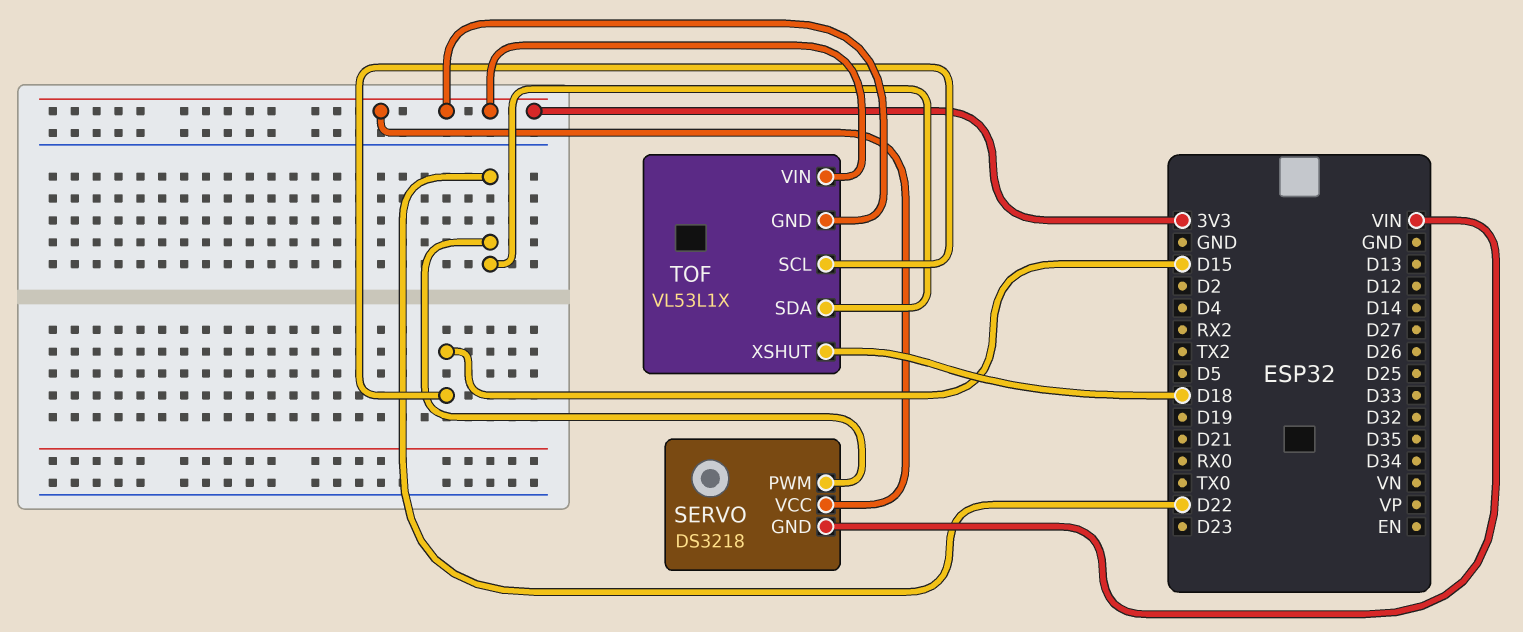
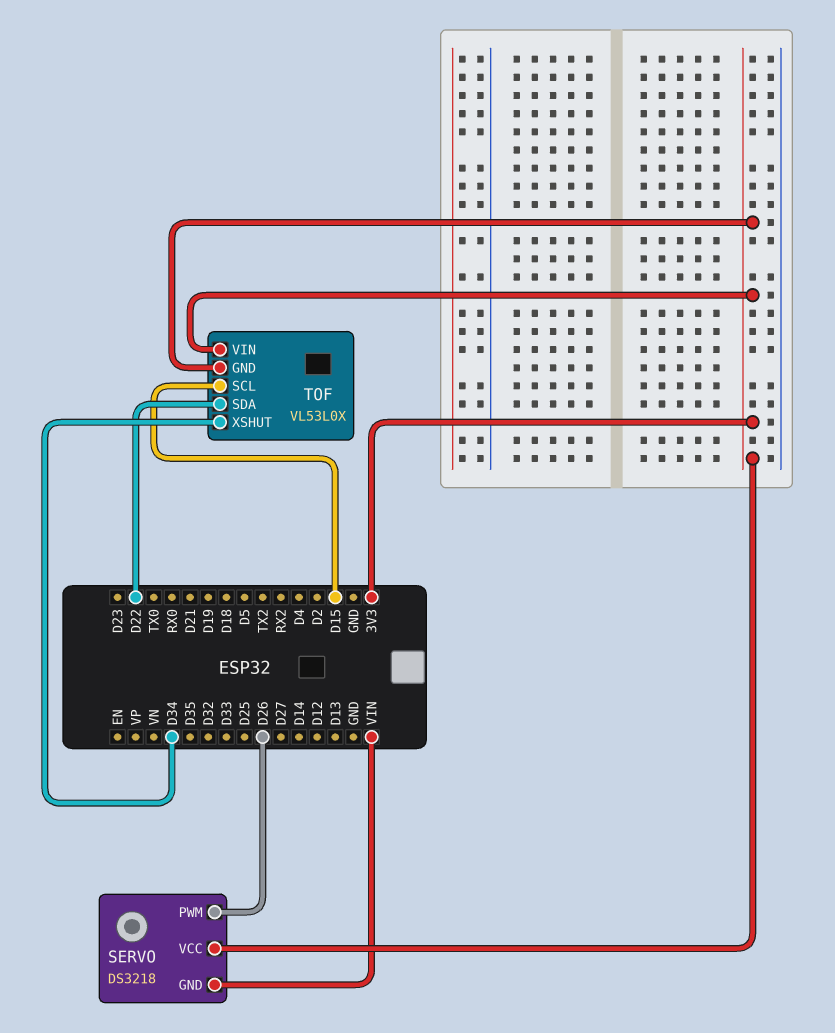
SERVO pin PWM: D22 -> D26
TOF: VL53L1X -> VL53L0X
TOF pin XSHUT: D18 -> D34

